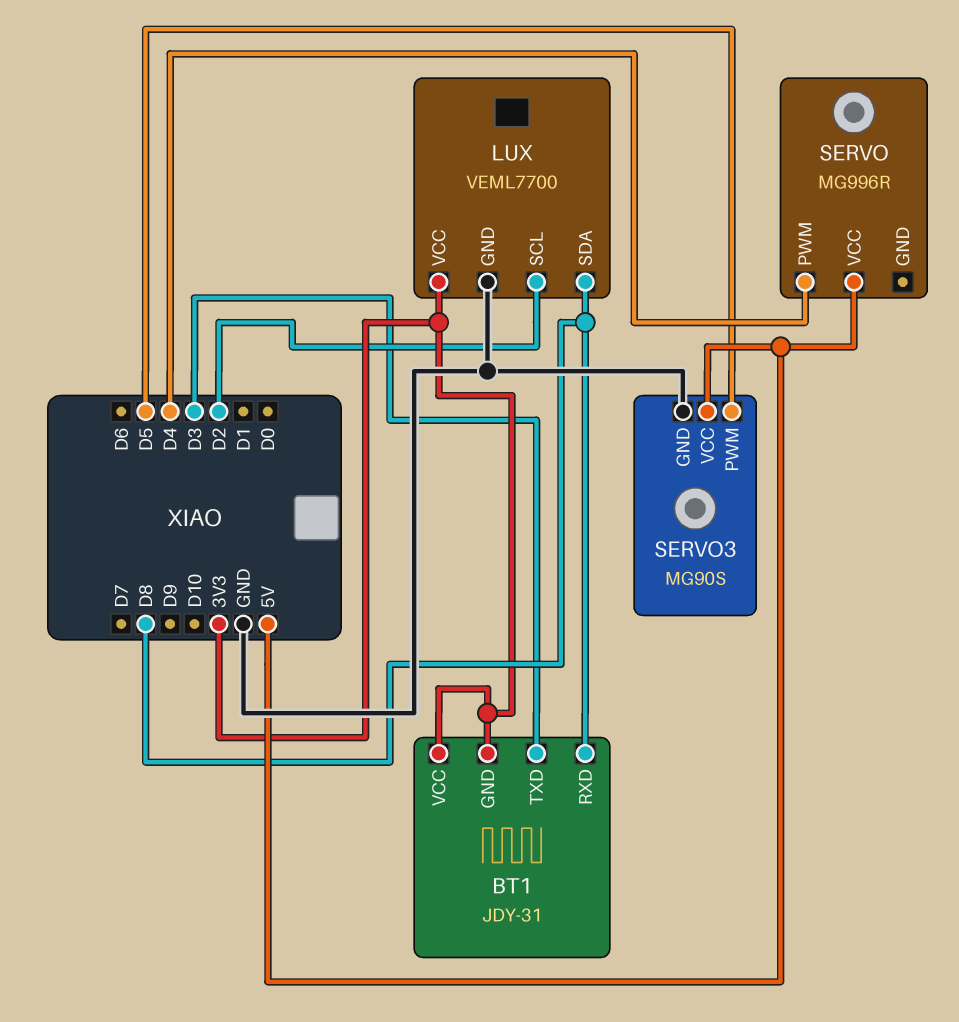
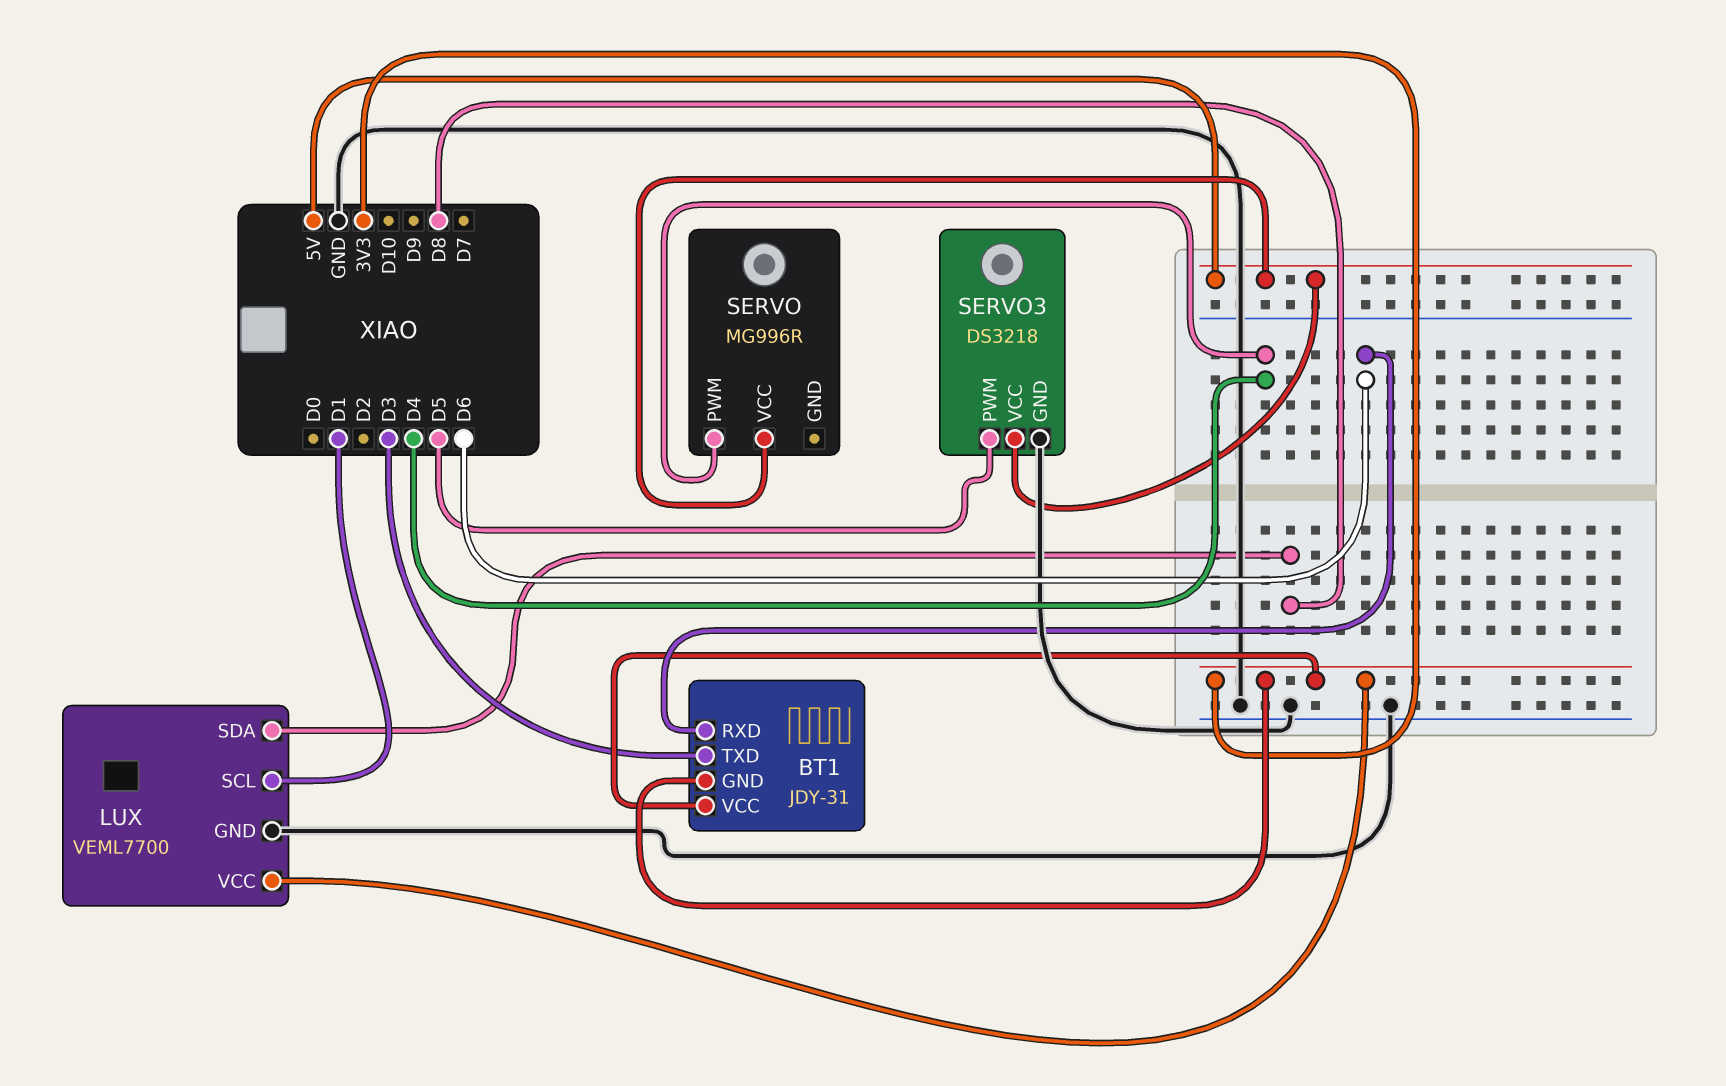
BT1 pin RXD: D8 -> D6
LUX pin SCL: D2 -> D1
SERVO3: MG90S -> DS3218

